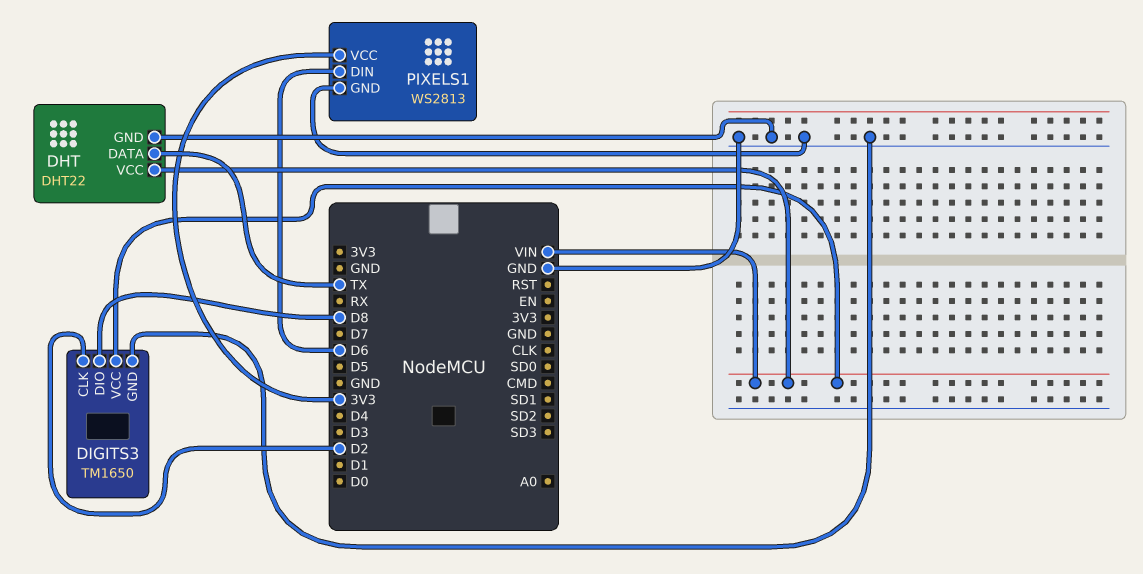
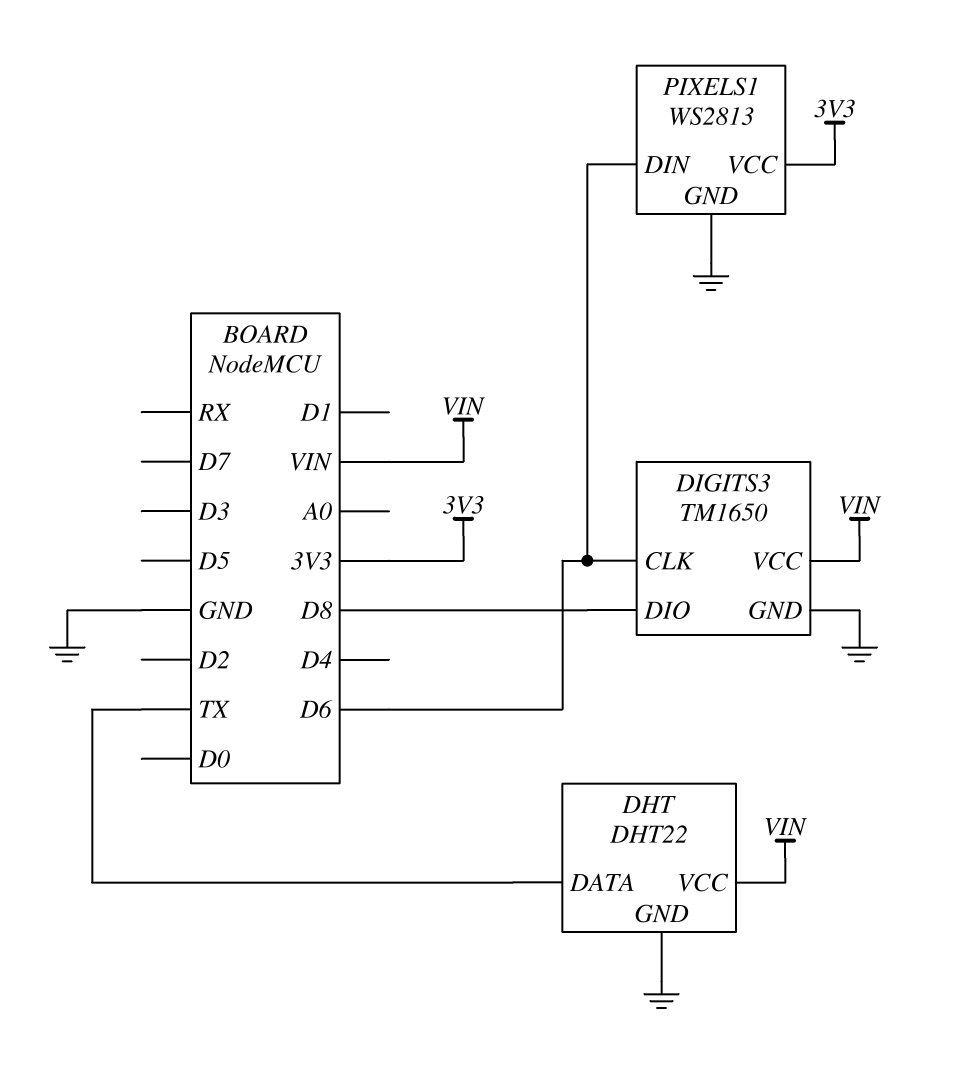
DIGITS3 pin CLK: D2 -> D6

